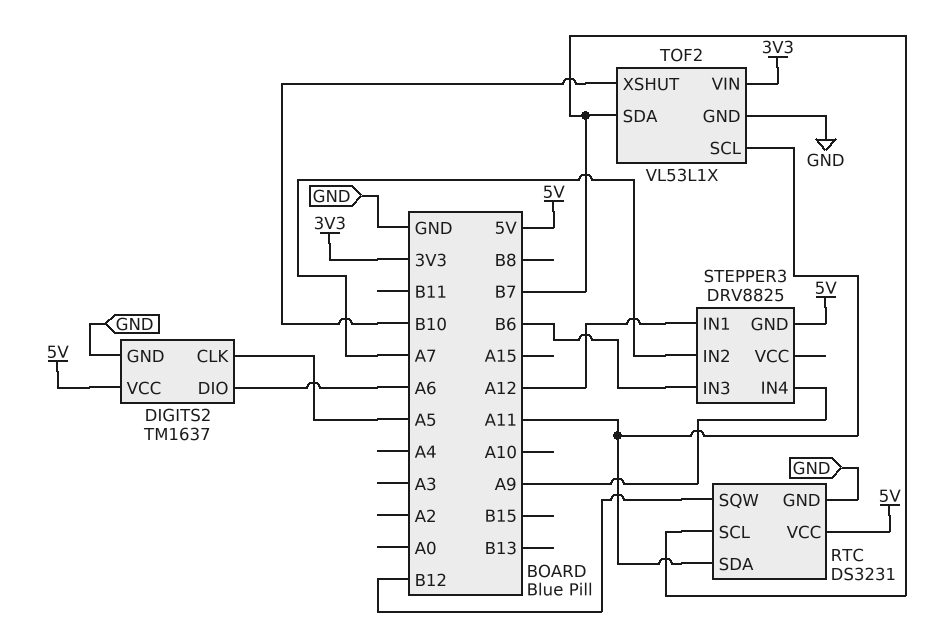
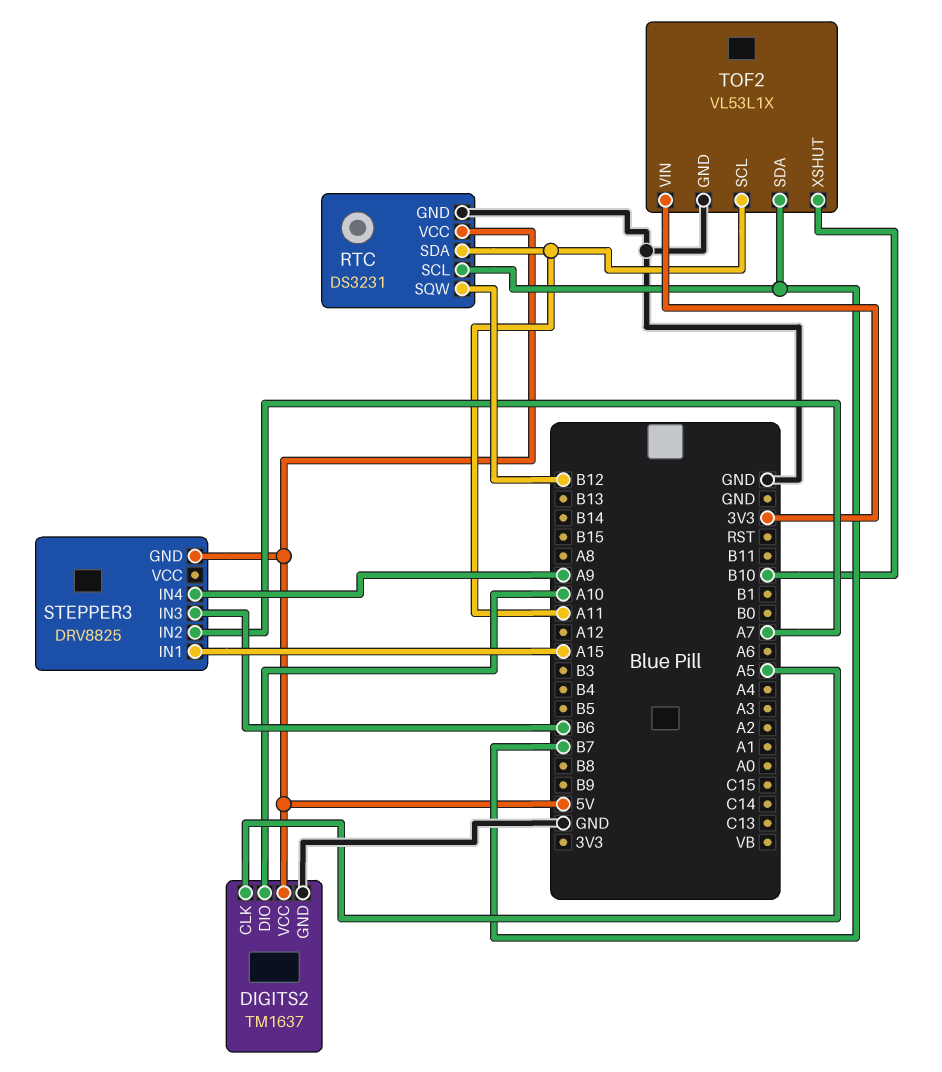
DIGITS2 pin DIO: A6 -> A10
STEPPER3 pin IN1: A12 -> A15

